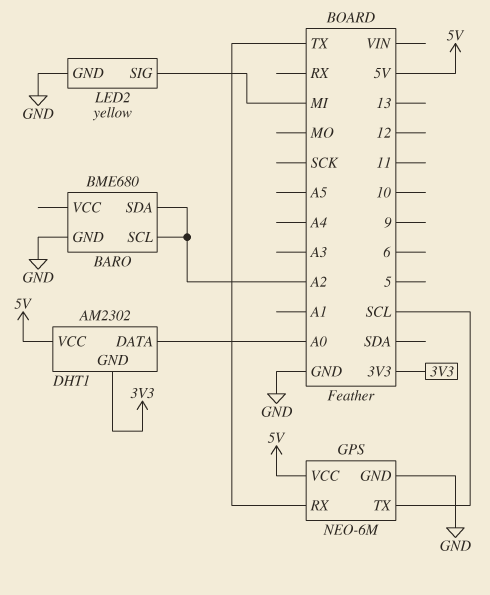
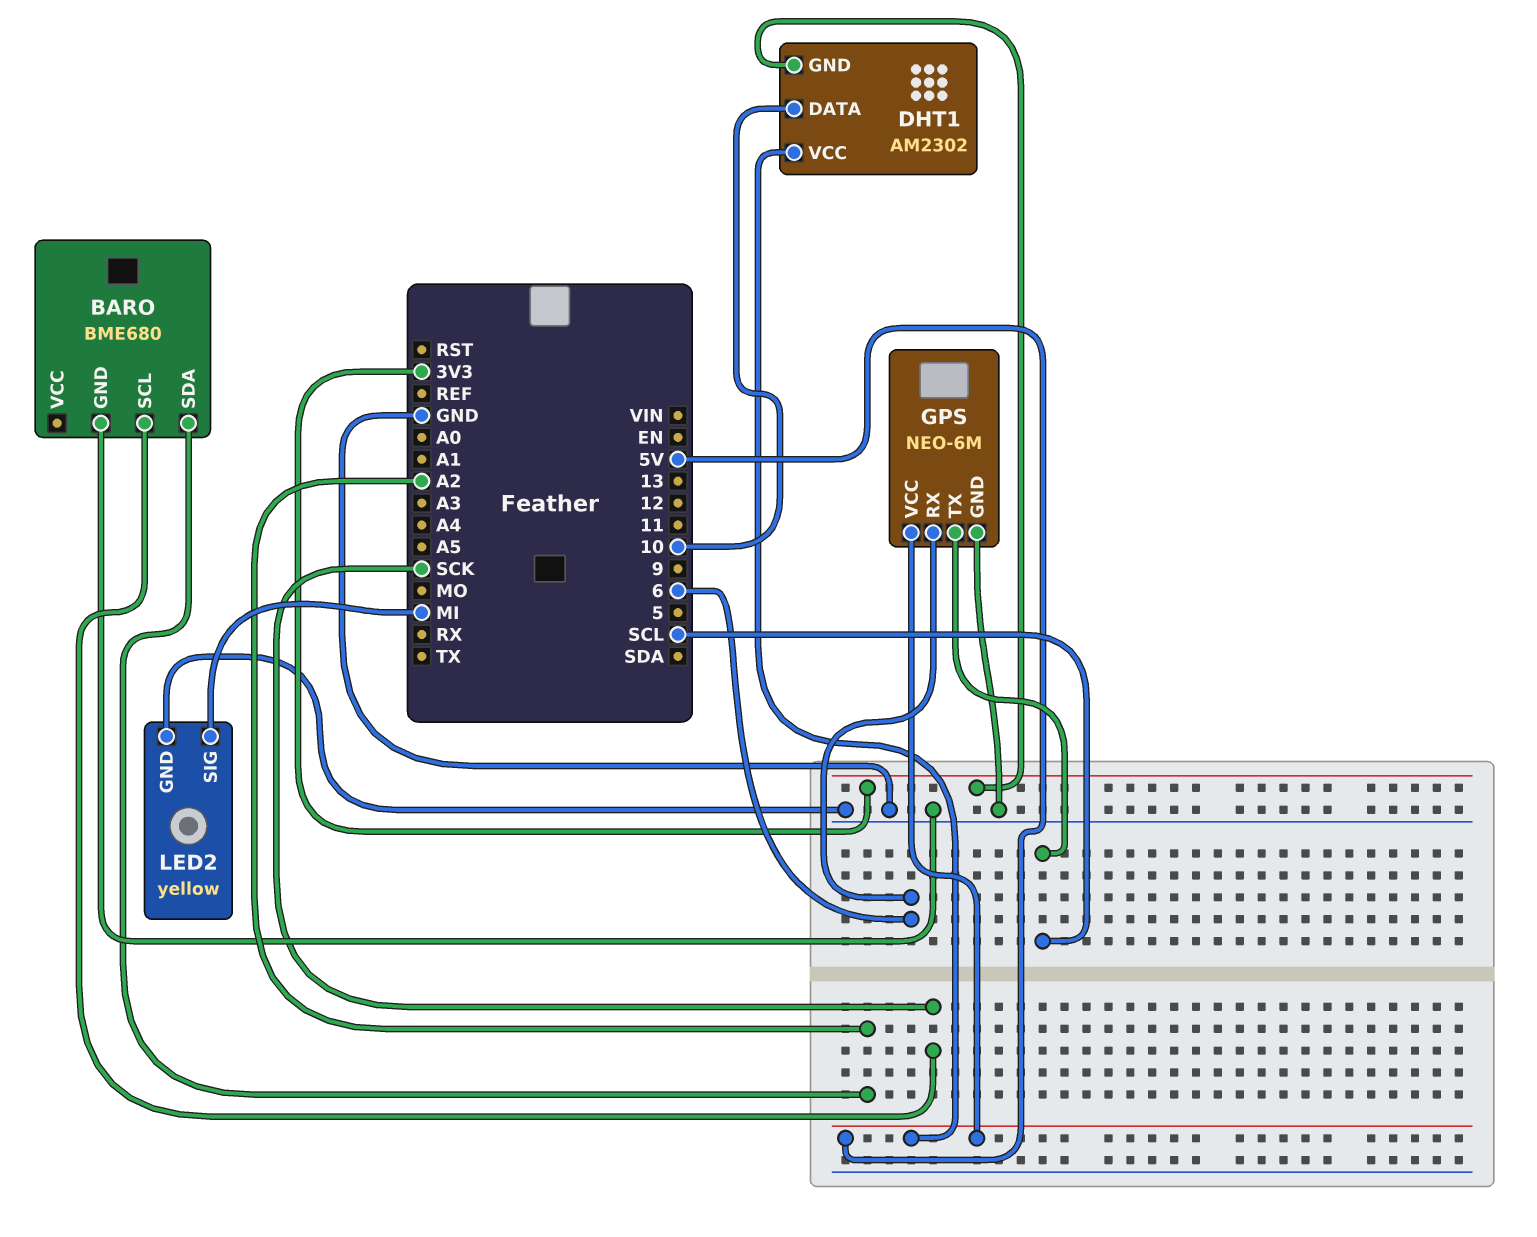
BARO pin SCL: A2 -> SCK
DHT1 pin DATA: A0 -> 10
GPS pin RX: TX -> 6

